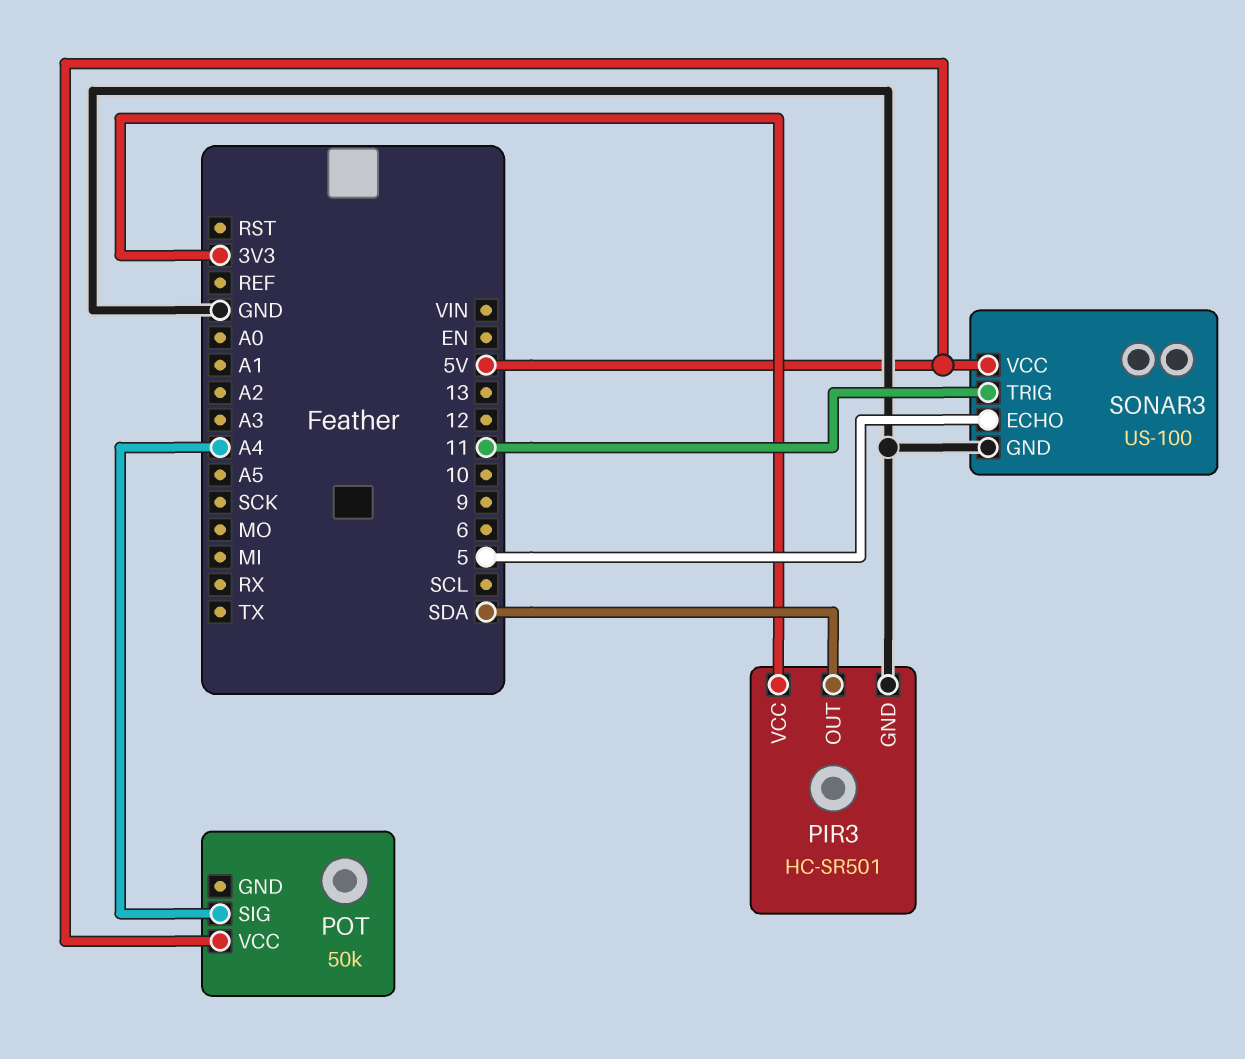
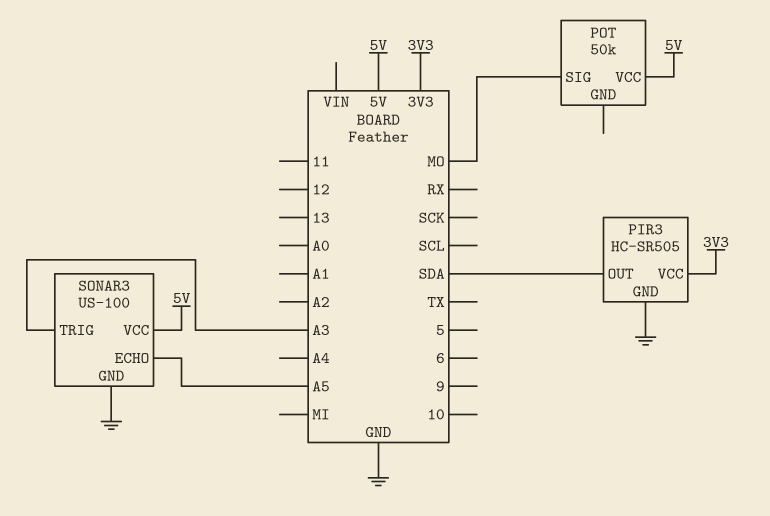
PIR3: HC-SR501 -> HC-SR505
POT pin SIG: A4 -> MO
SONAR3 pin ECHO: 5 -> A5
SONAR3 pin TRIG: 11 -> A3

